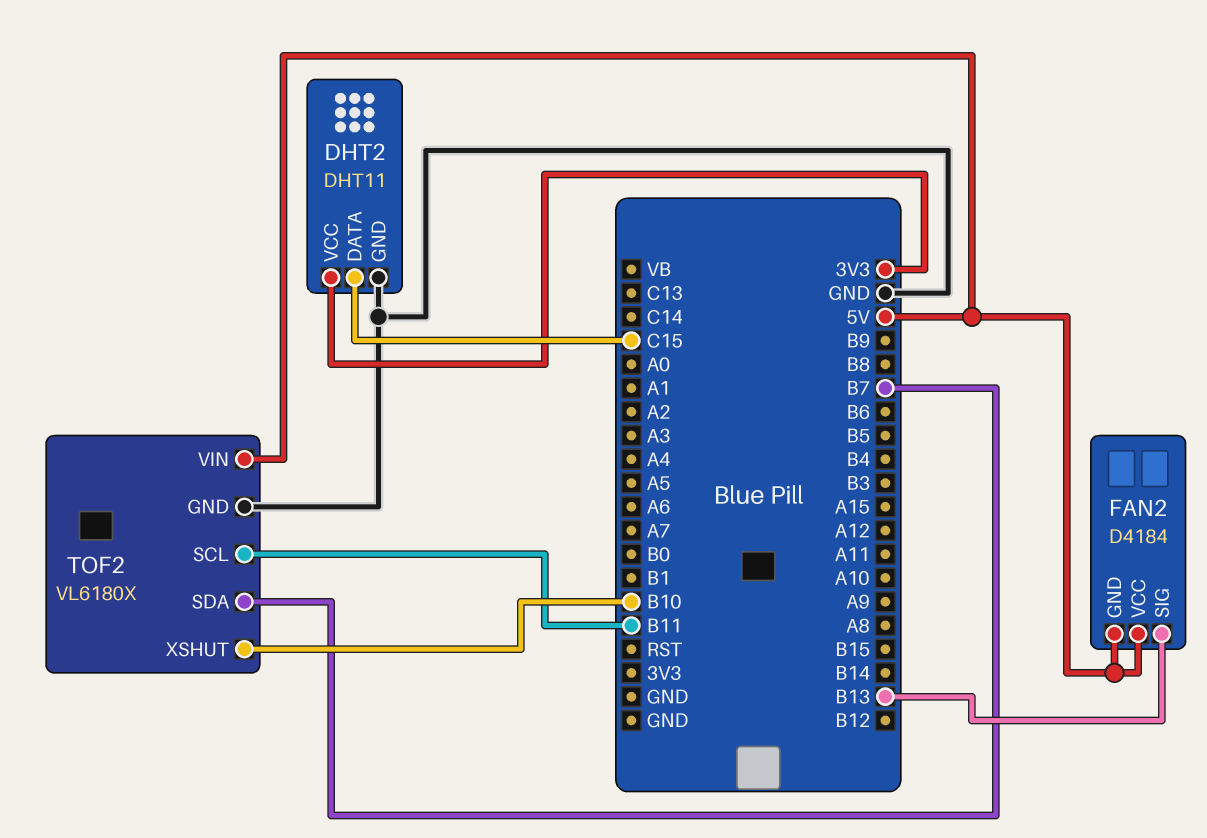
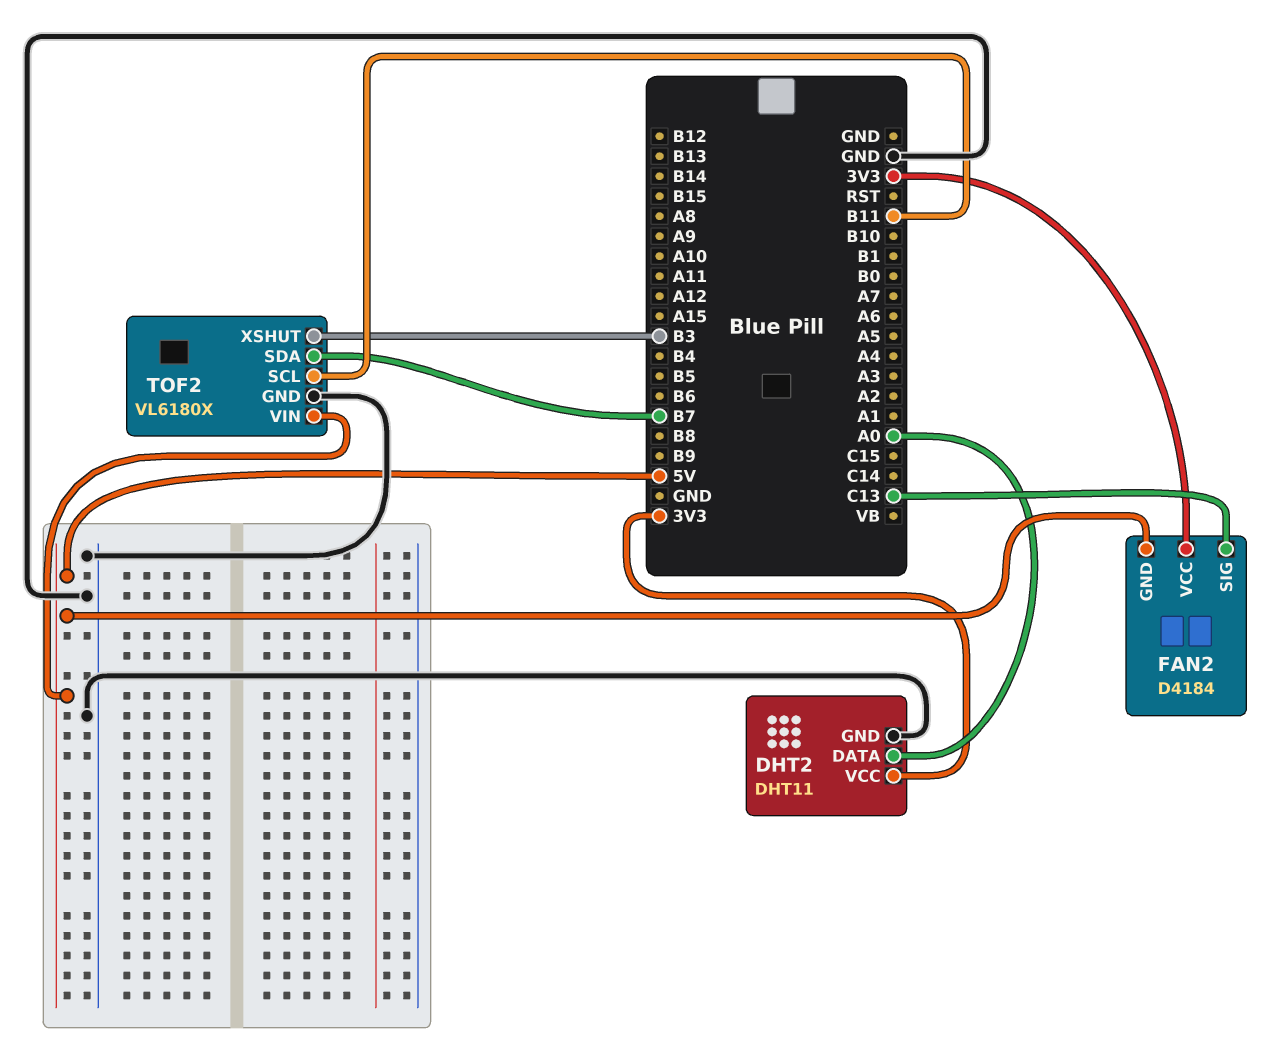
DHT2 pin DATA: C15 -> A0
FAN2 pin SIG: B13 -> C13
FAN2 pin VCC: 5V -> 3V3
TOF2 pin XSHUT: B10 -> B3

